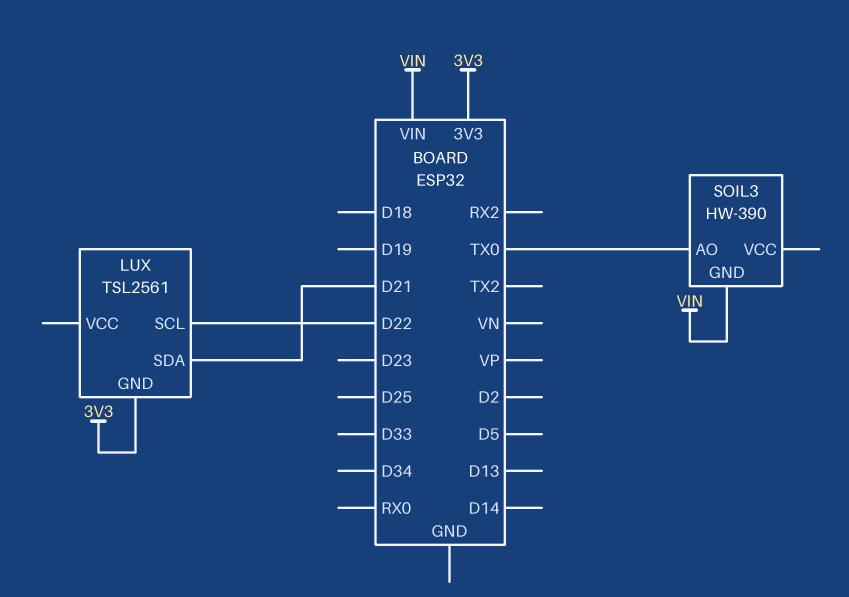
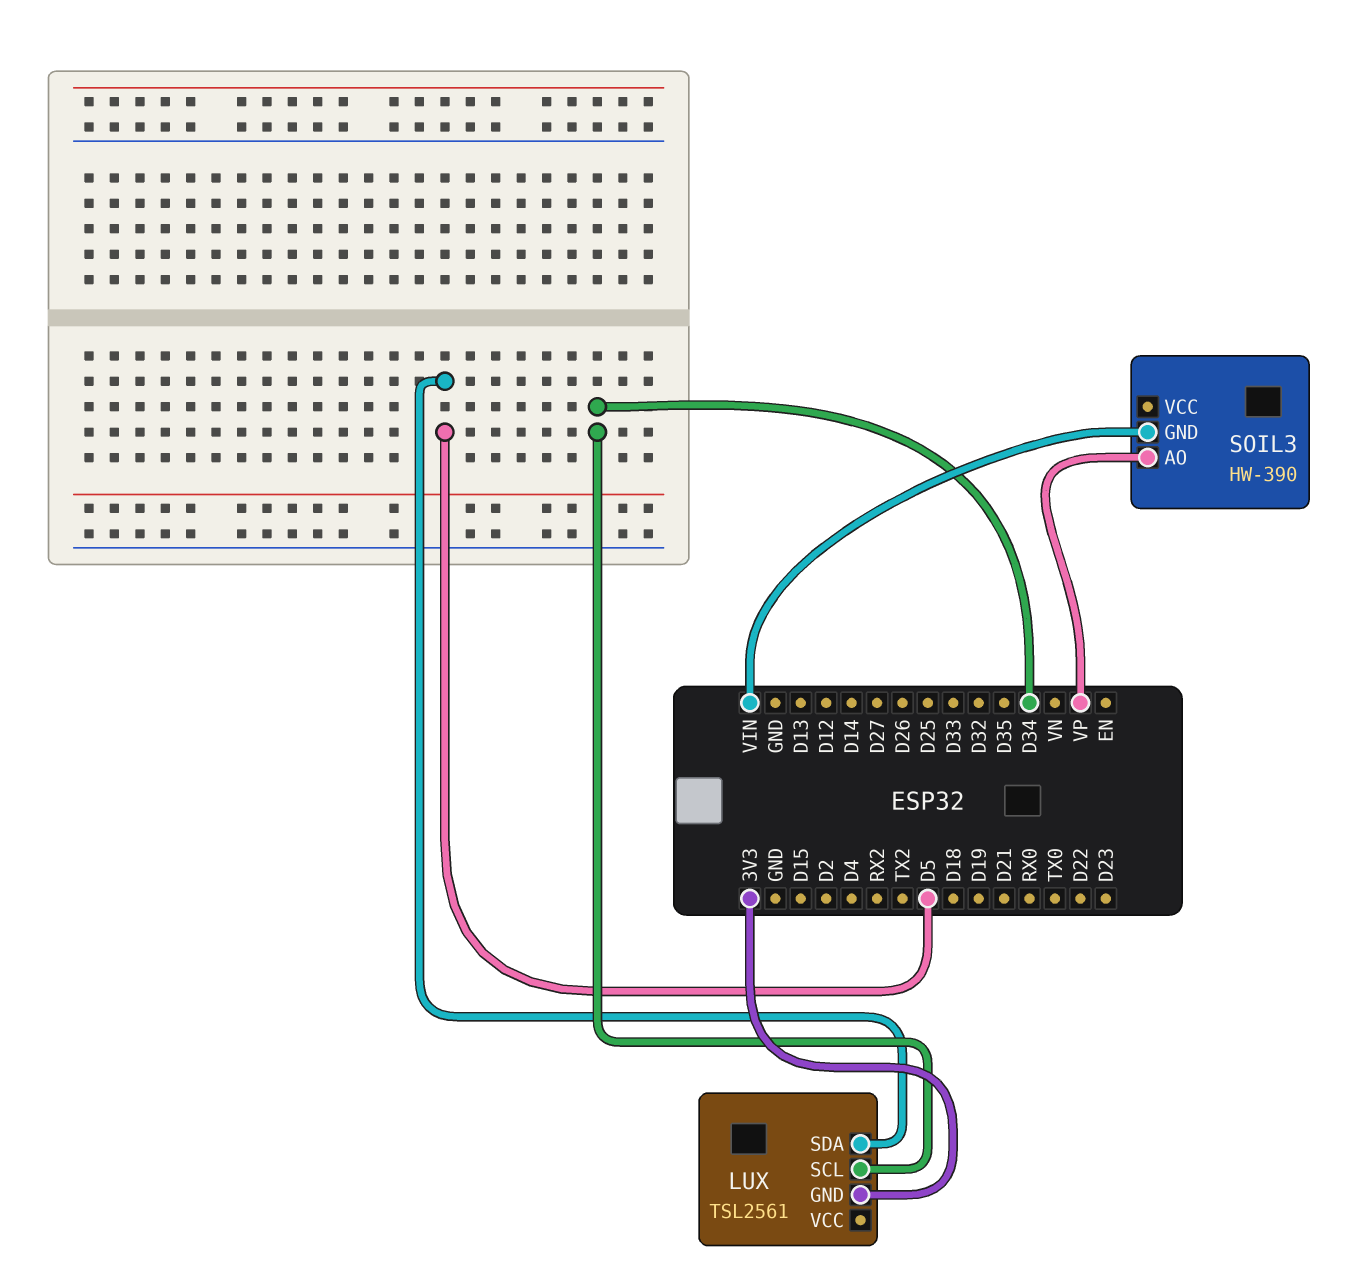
LUX pin SCL: D22 -> D34
LUX pin SDA: D21 -> D5
SOIL3 pin AO: TX0 -> VP

